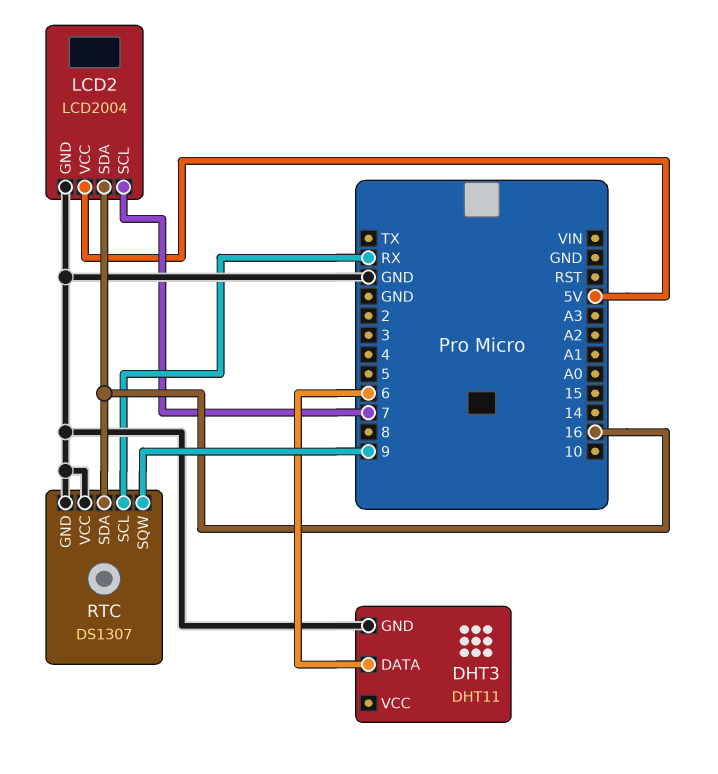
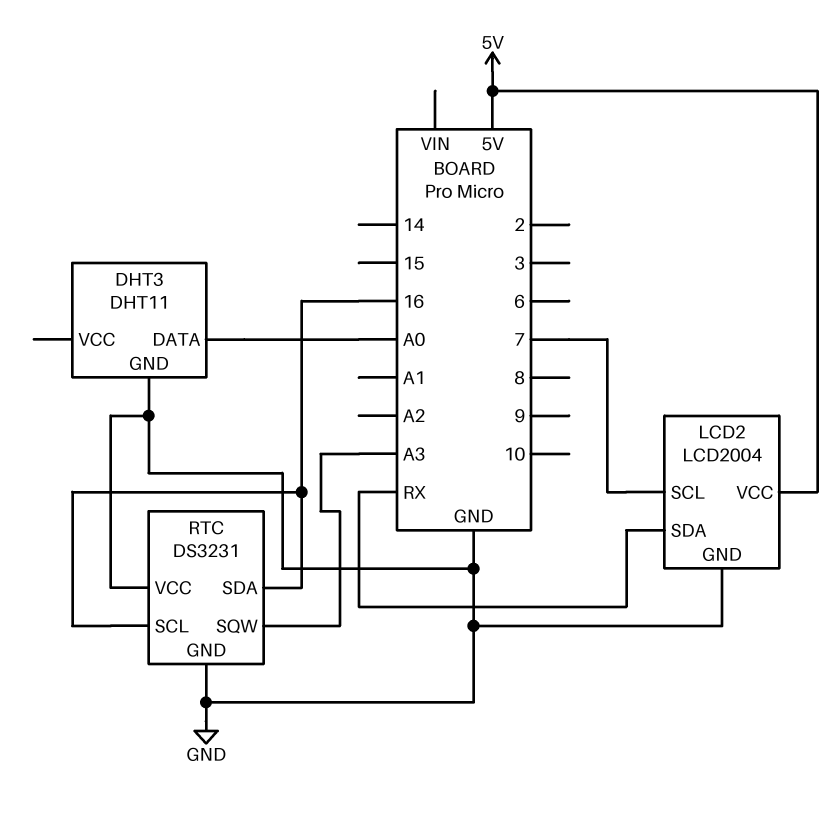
DHT3 pin DATA: 6 -> A0
LCD2 pin SDA: 16 -> RX
RTC: DS1307 -> DS3231
RTC pin SCL: RX -> 16
RTC pin SQW: 9 -> A3

